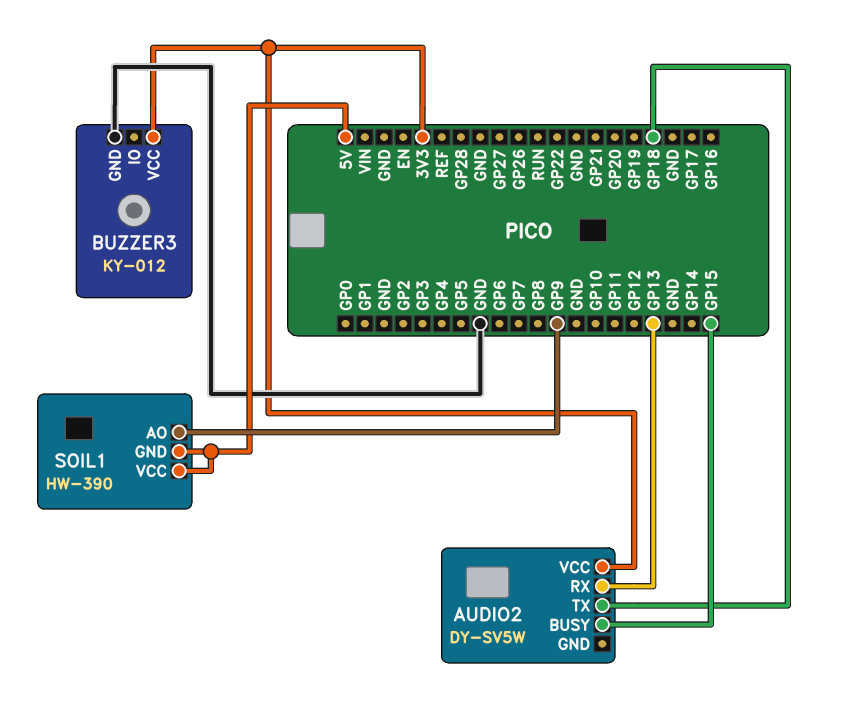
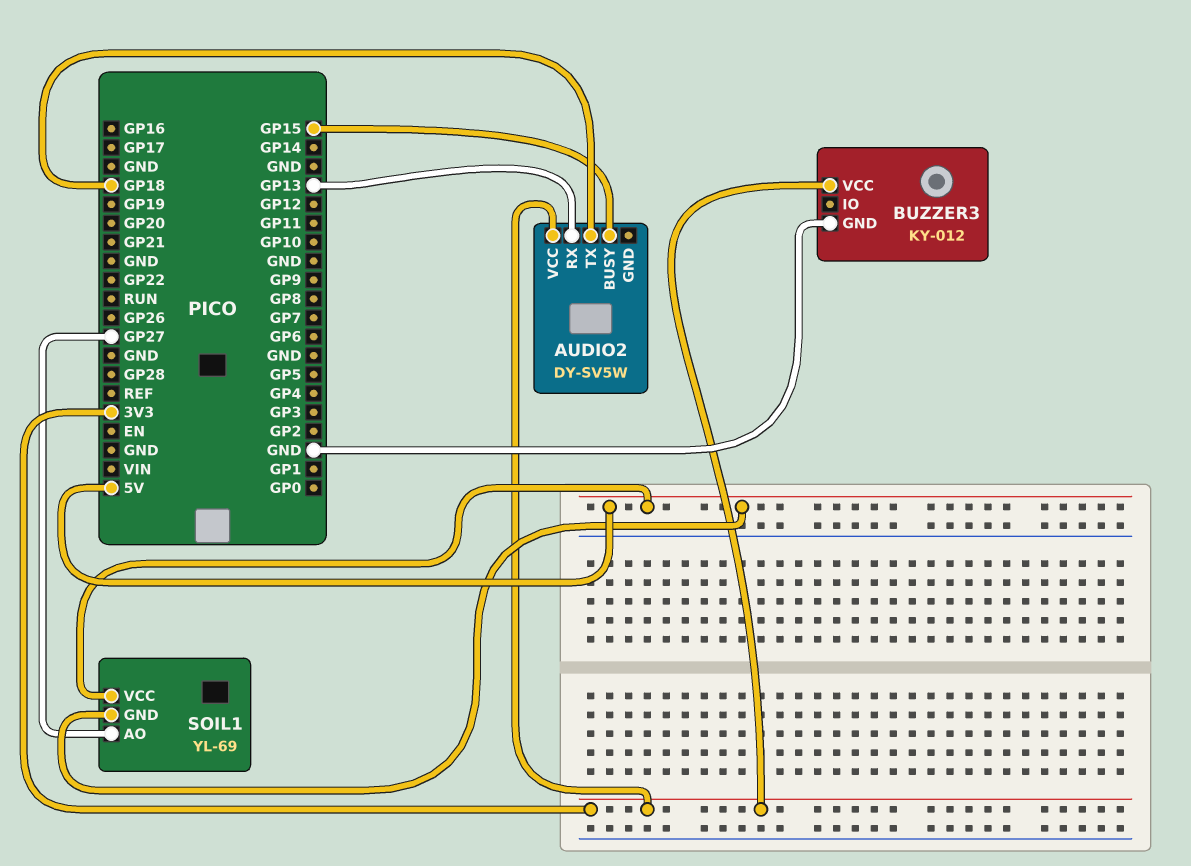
SOIL1: HW-390 -> YL-69
SOIL1 pin AO: GP9 -> GP27

